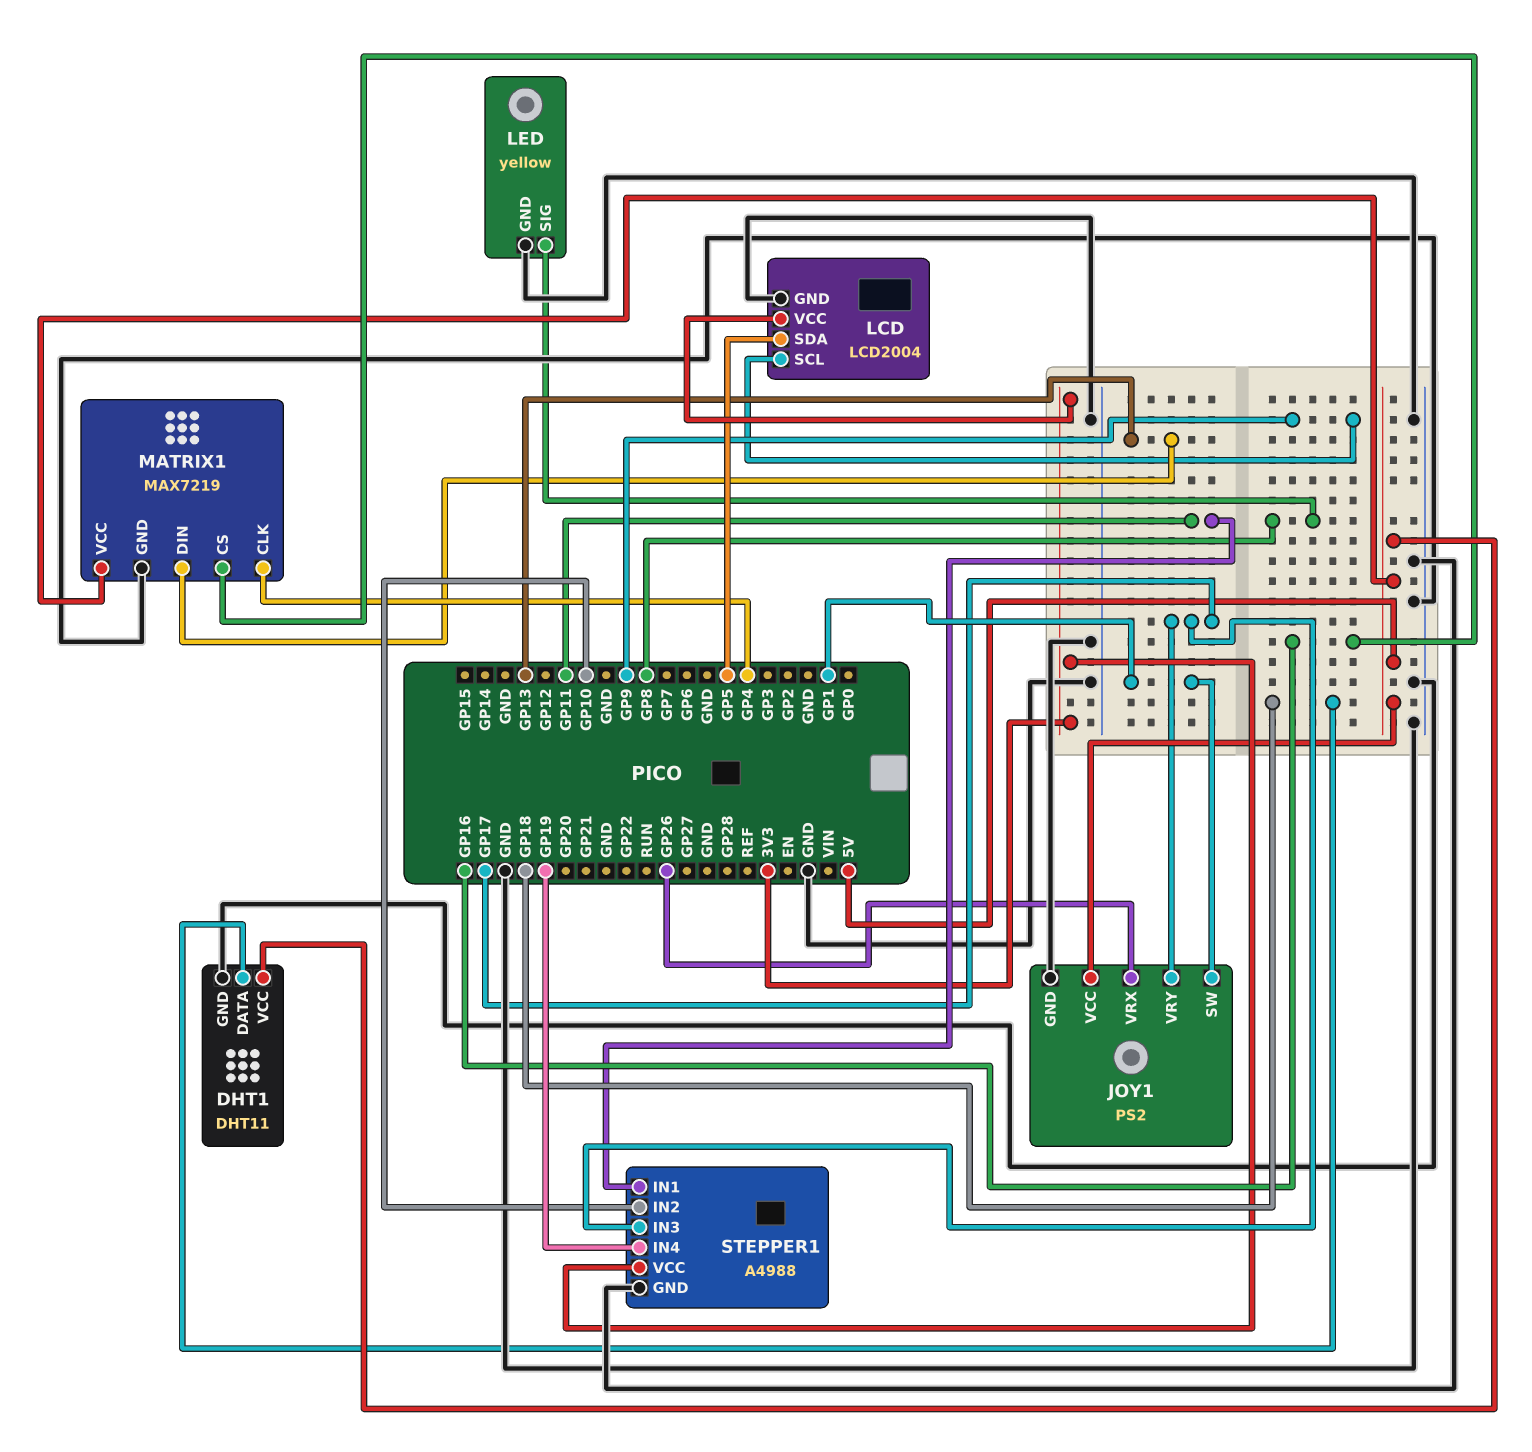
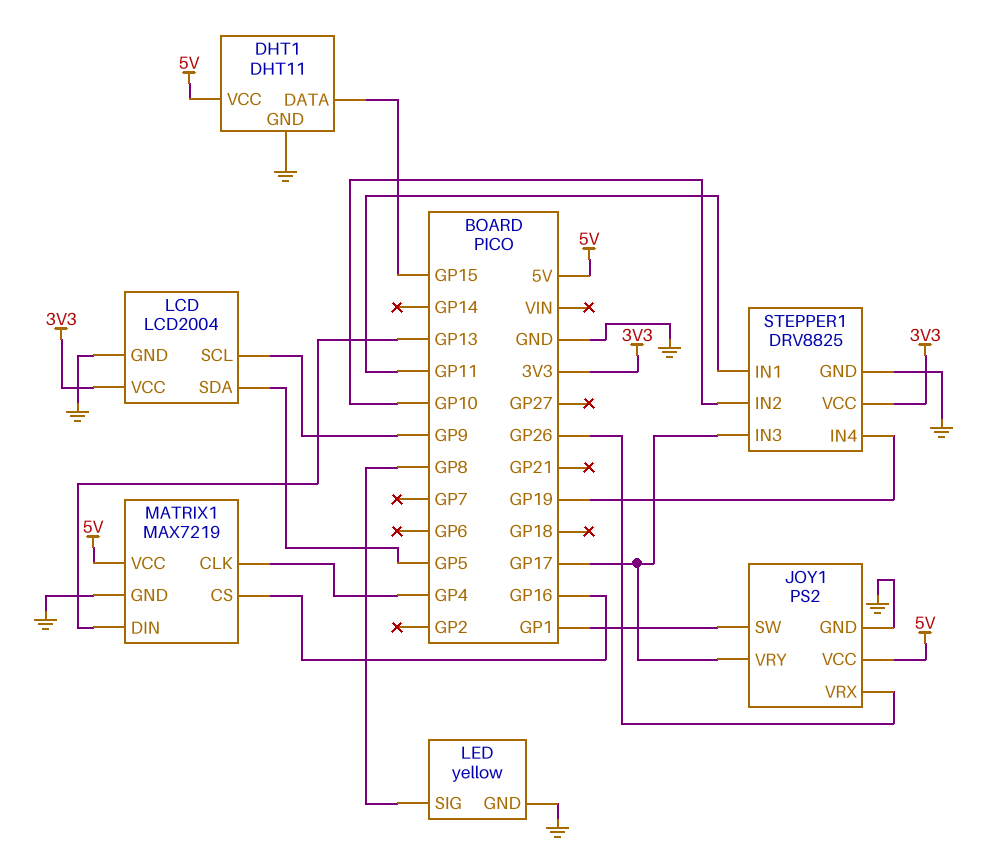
DHT1 pin DATA: GP18 -> GP15
STEPPER1: A4988 -> DRV8825

